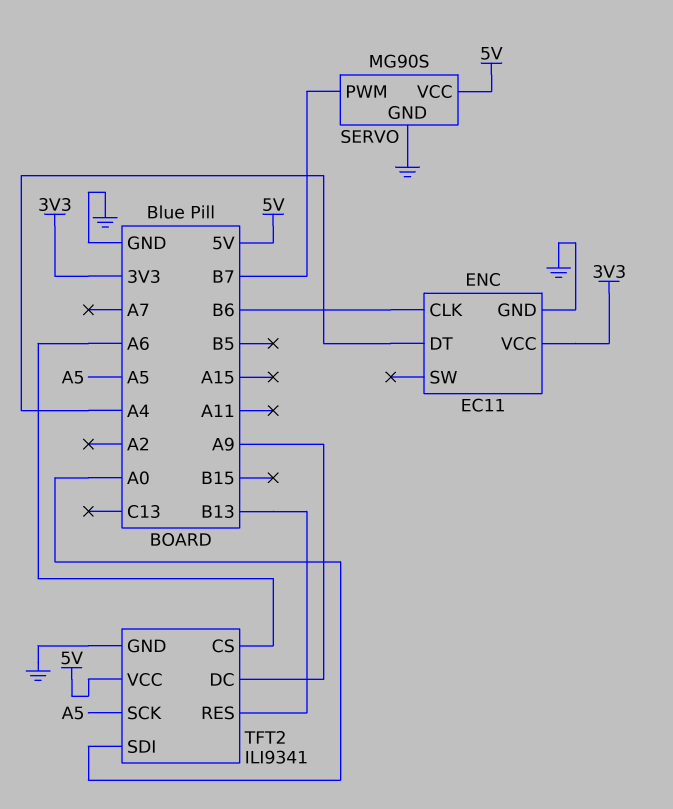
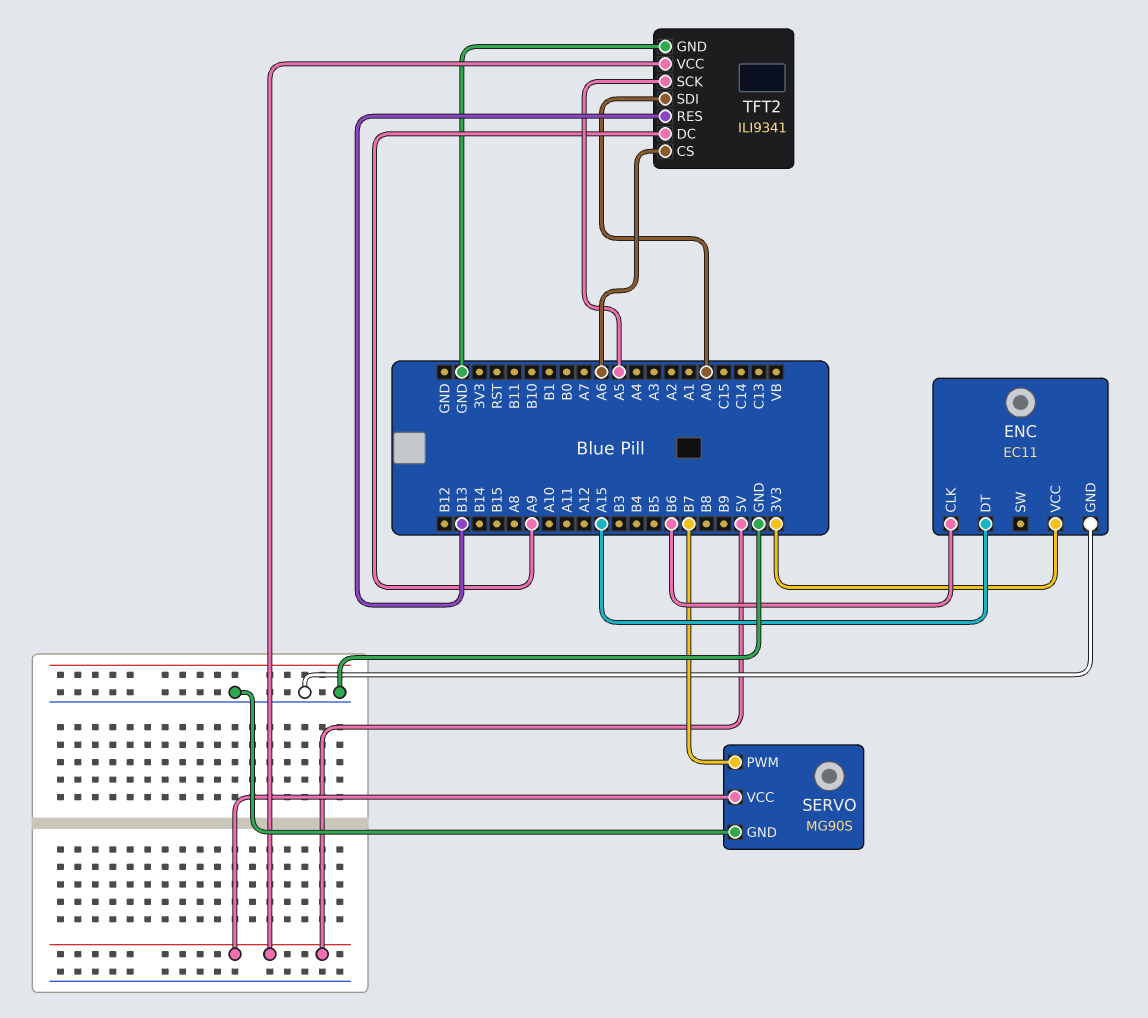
ENC pin DT: A4 -> A15

